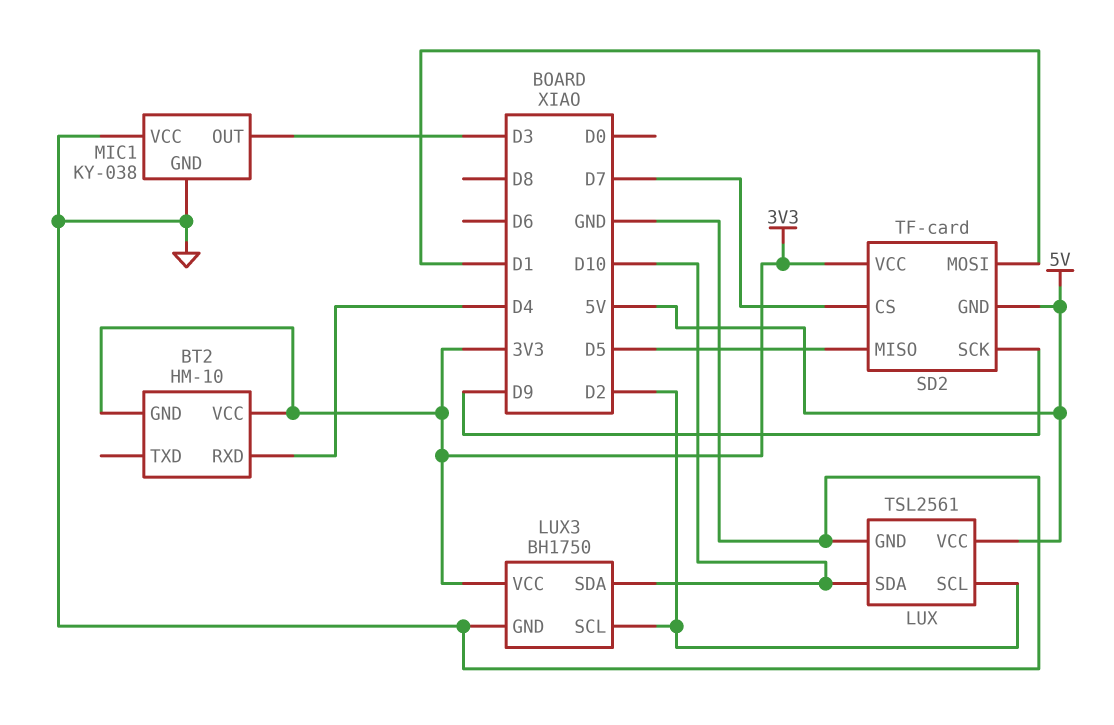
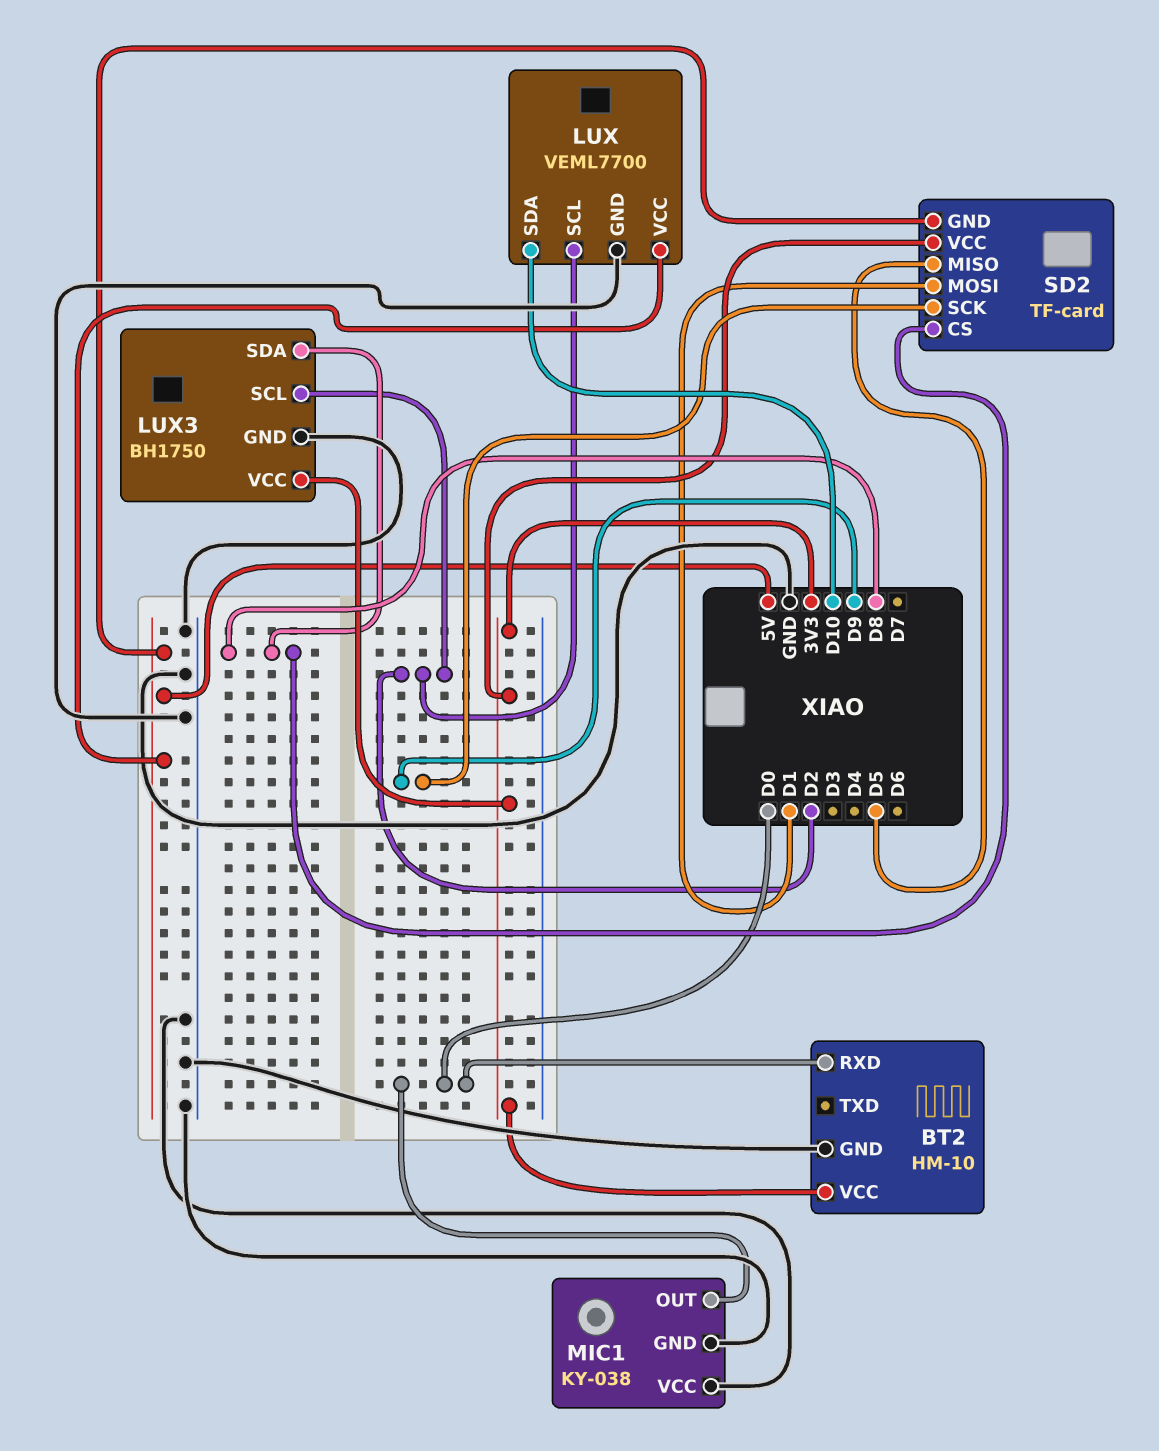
BT2 pin GND: 3V3 -> GND
BT2 pin RXD: D4 -> D0
LUX: TSL2561 -> VEML7700
LUX3 pin SDA: D10 -> D8
MIC1 pin OUT: D3 -> D0
SD2 pin CS: D7 -> D8

